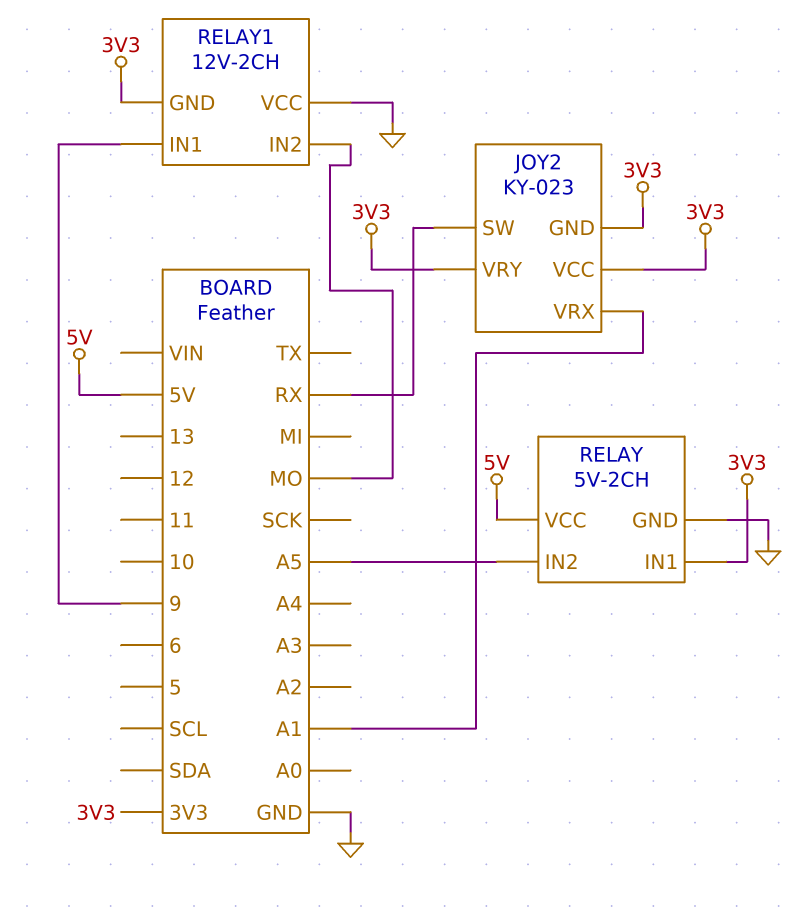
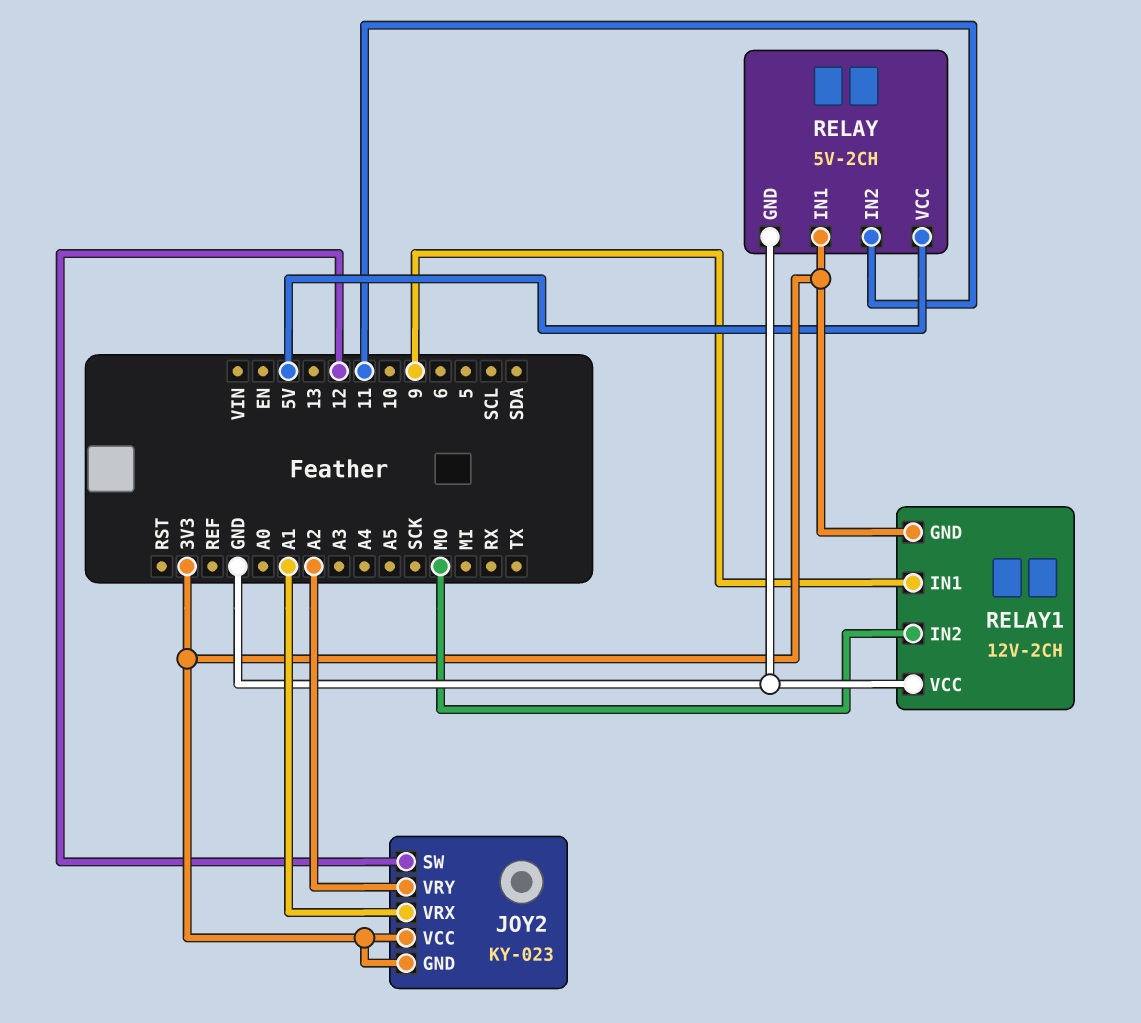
JOY2 pin SW: RX -> 12
JOY2 pin VRY: 3V3 -> A2
RELAY pin IN2: A5 -> 11

